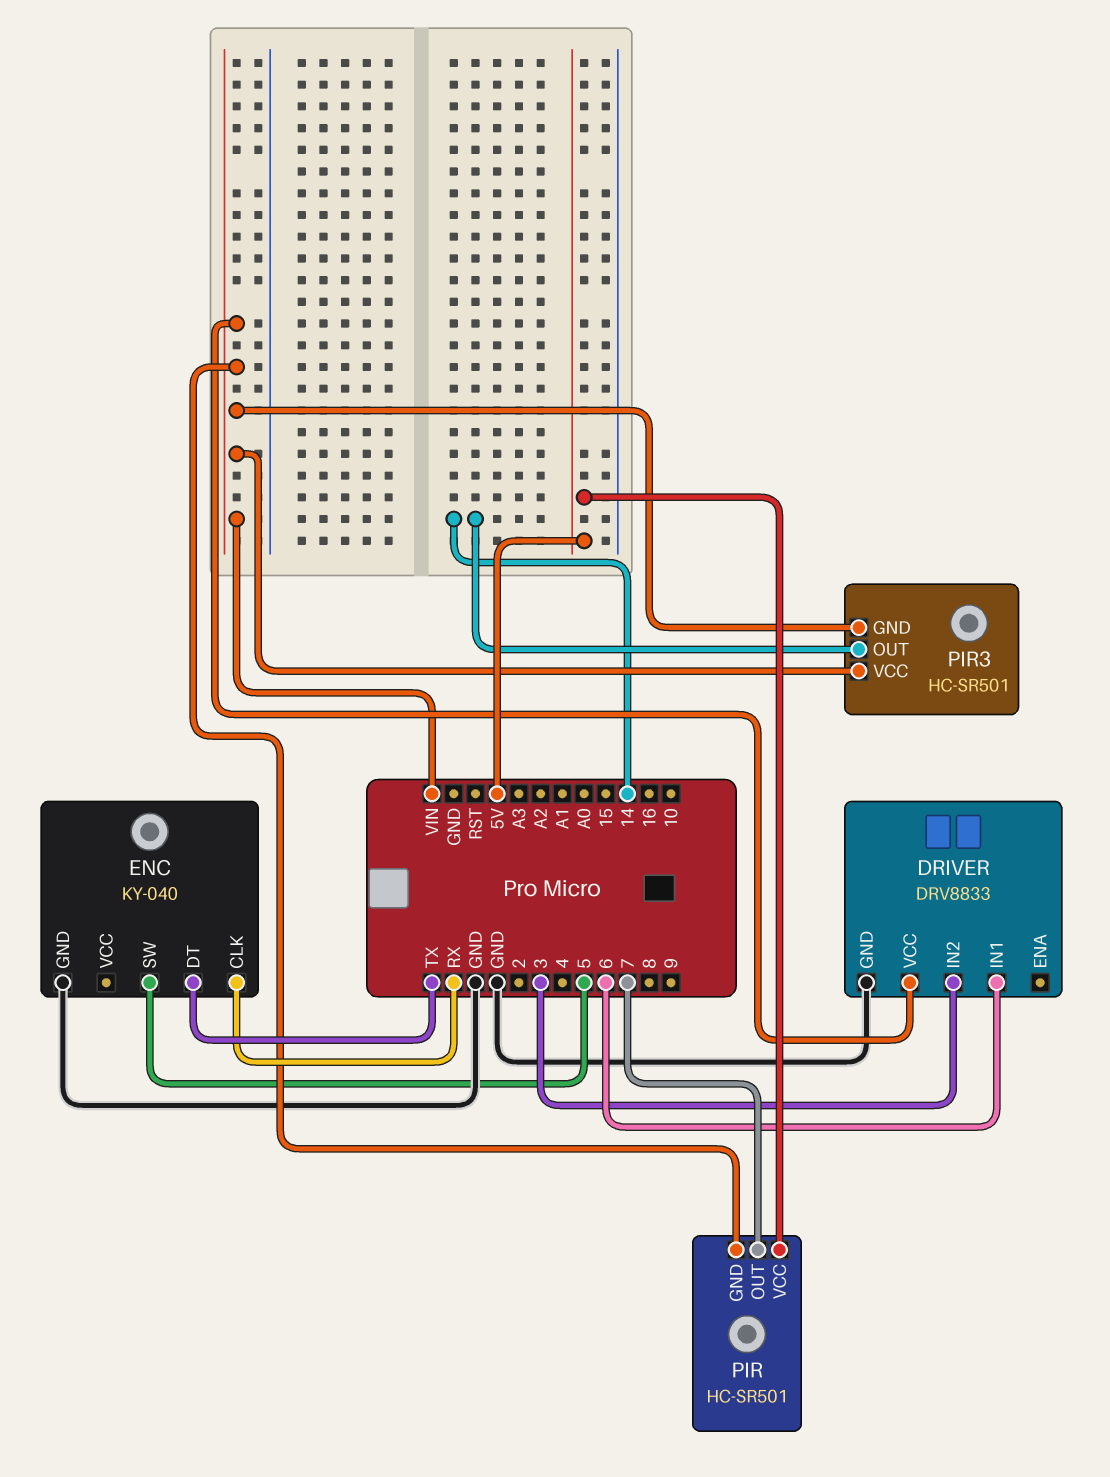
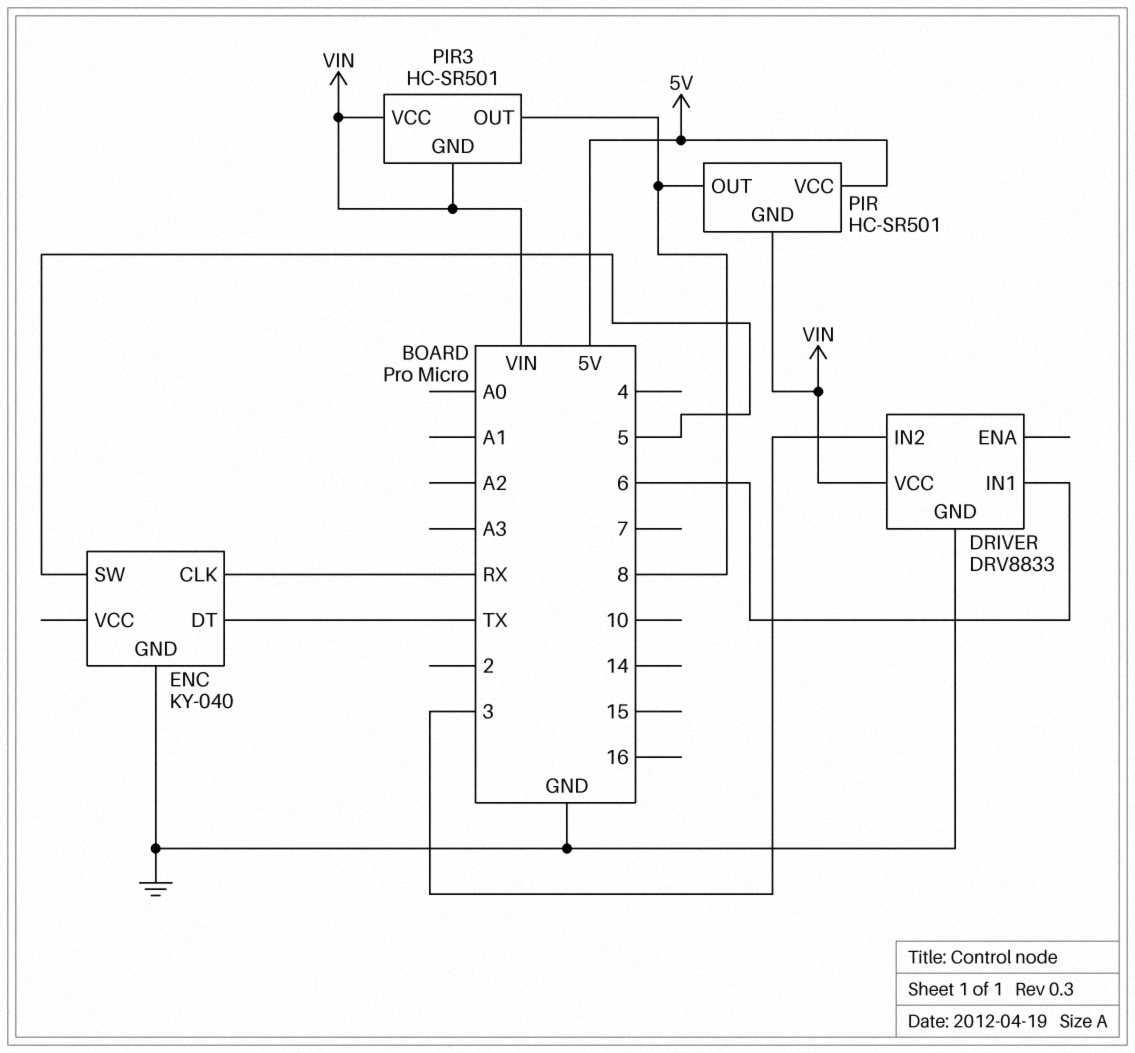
PIR pin OUT: 7 -> 8
PIR3 pin OUT: 14 -> 8

